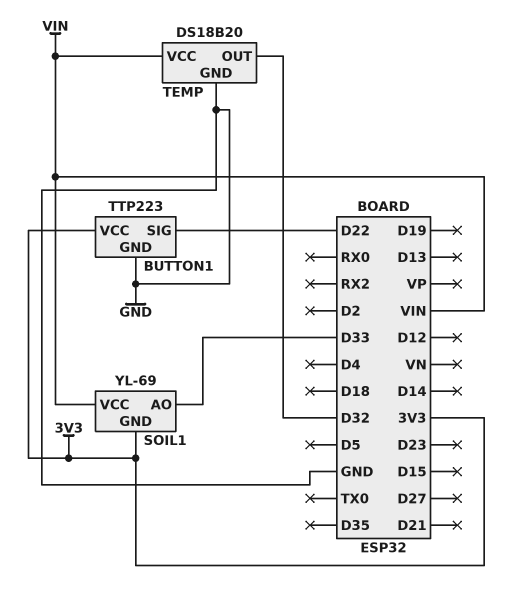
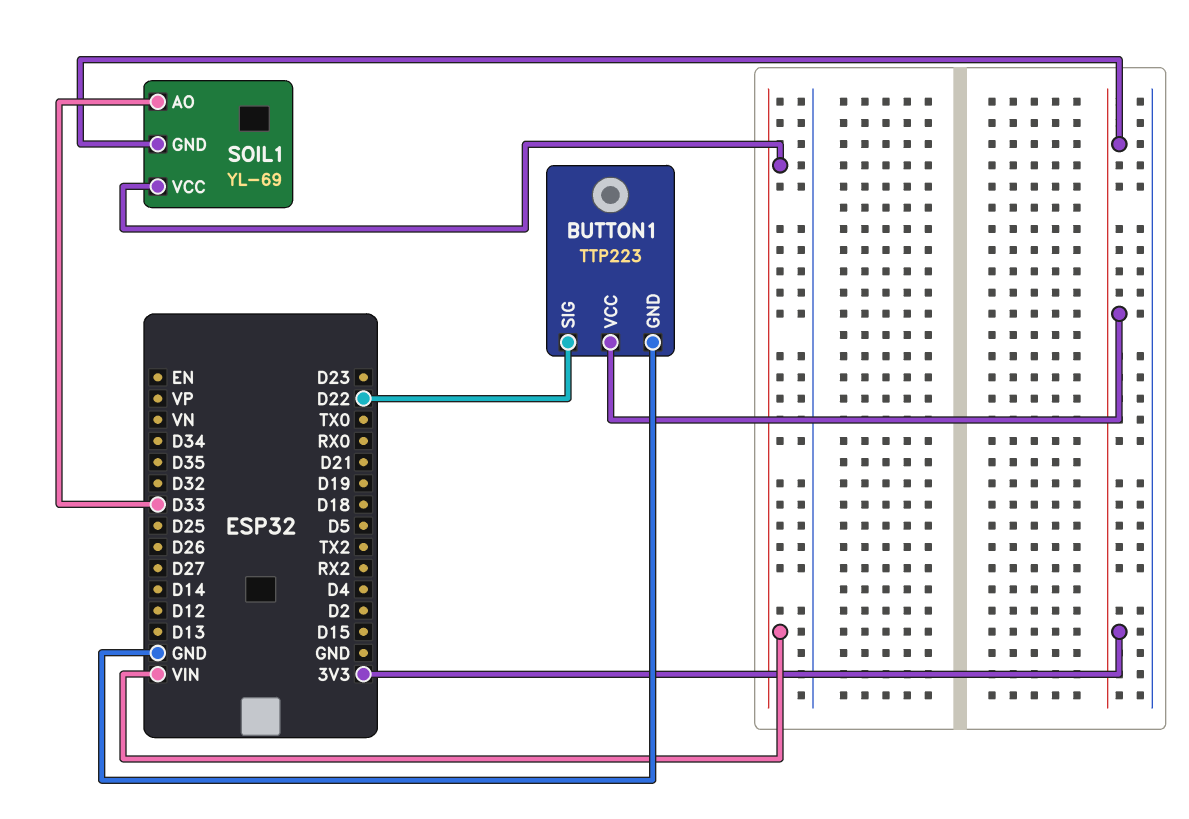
TEMP: DS18B20 -> none
TEMP pin GND: GND -> none
TEMP pin OUT: D32 -> none
TEMP pin VCC: VIN -> none

